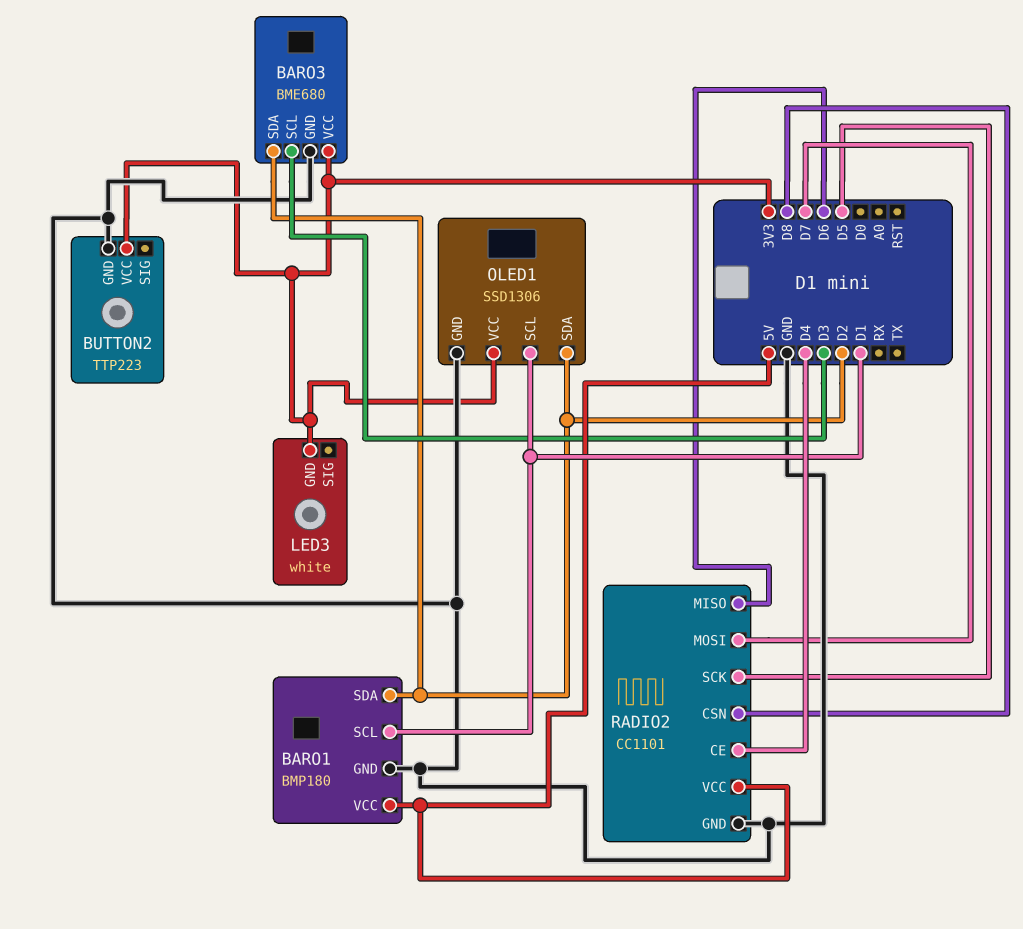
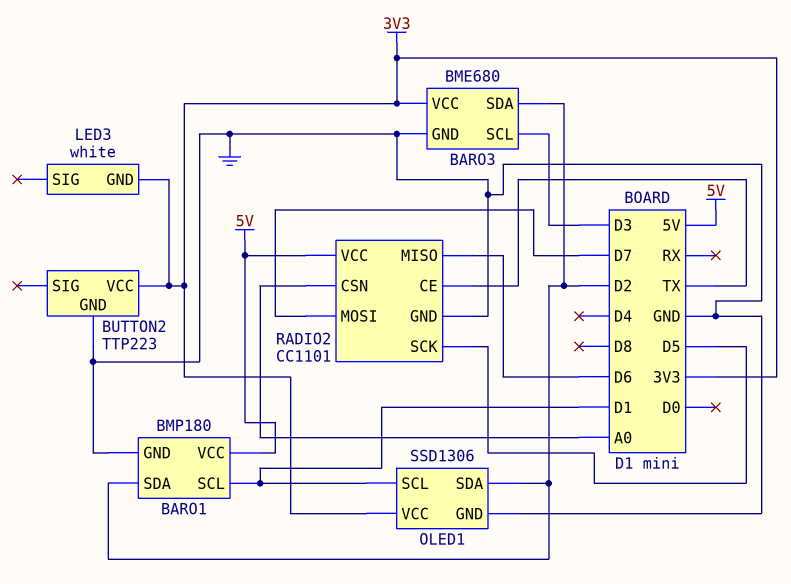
RADIO2 pin CE: D4 -> TX
RADIO2 pin CSN: D8 -> A0

